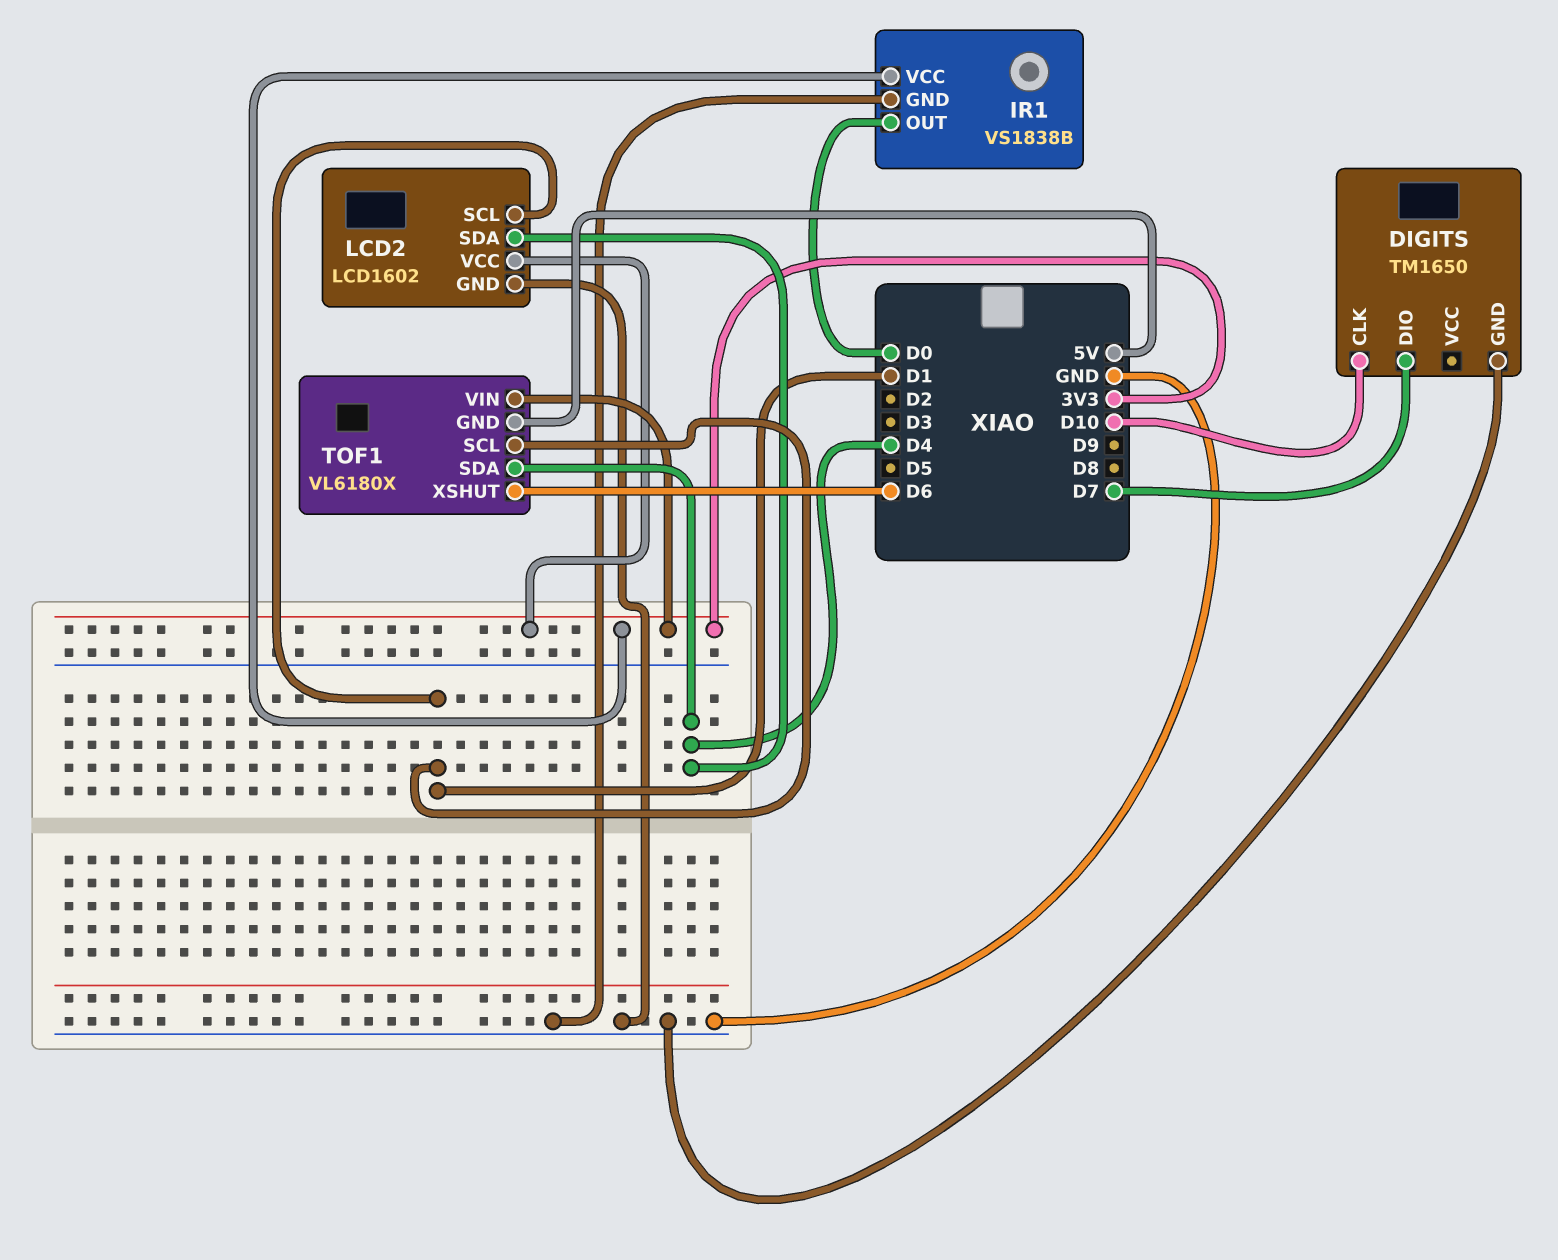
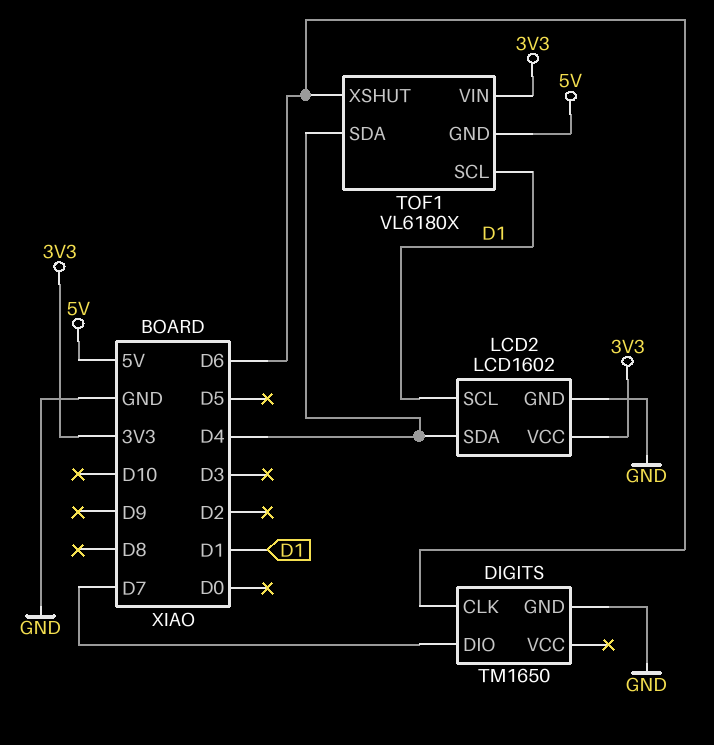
DIGITS pin CLK: D10 -> D6
IR1: VS1838B -> none
IR1 pin GND: GND -> none
IR1 pin OUT: D0 -> none
IR1 pin VCC: 3V3 -> none

